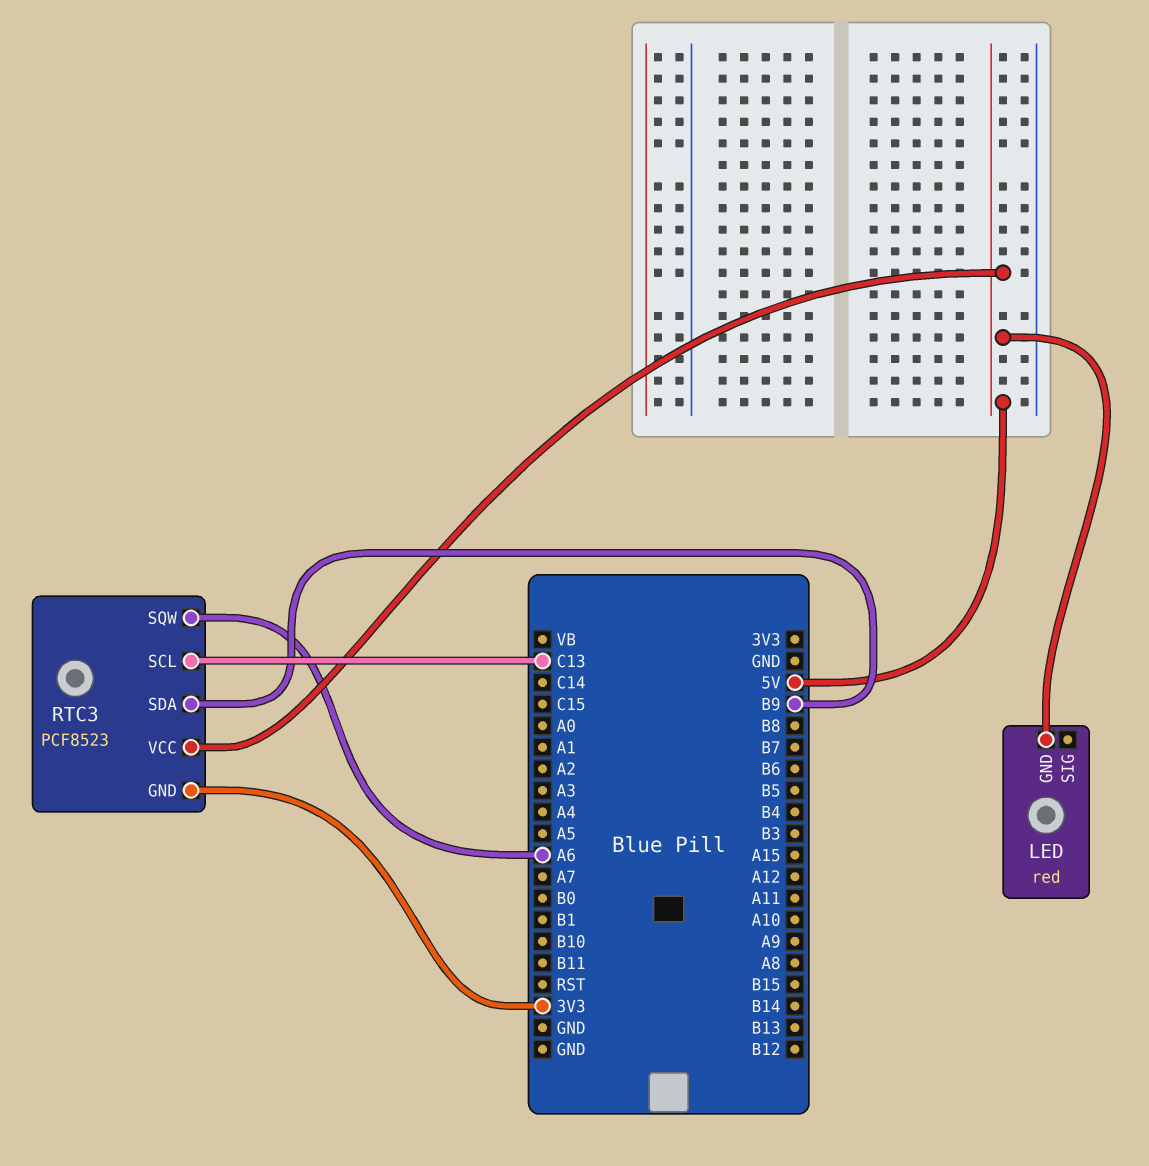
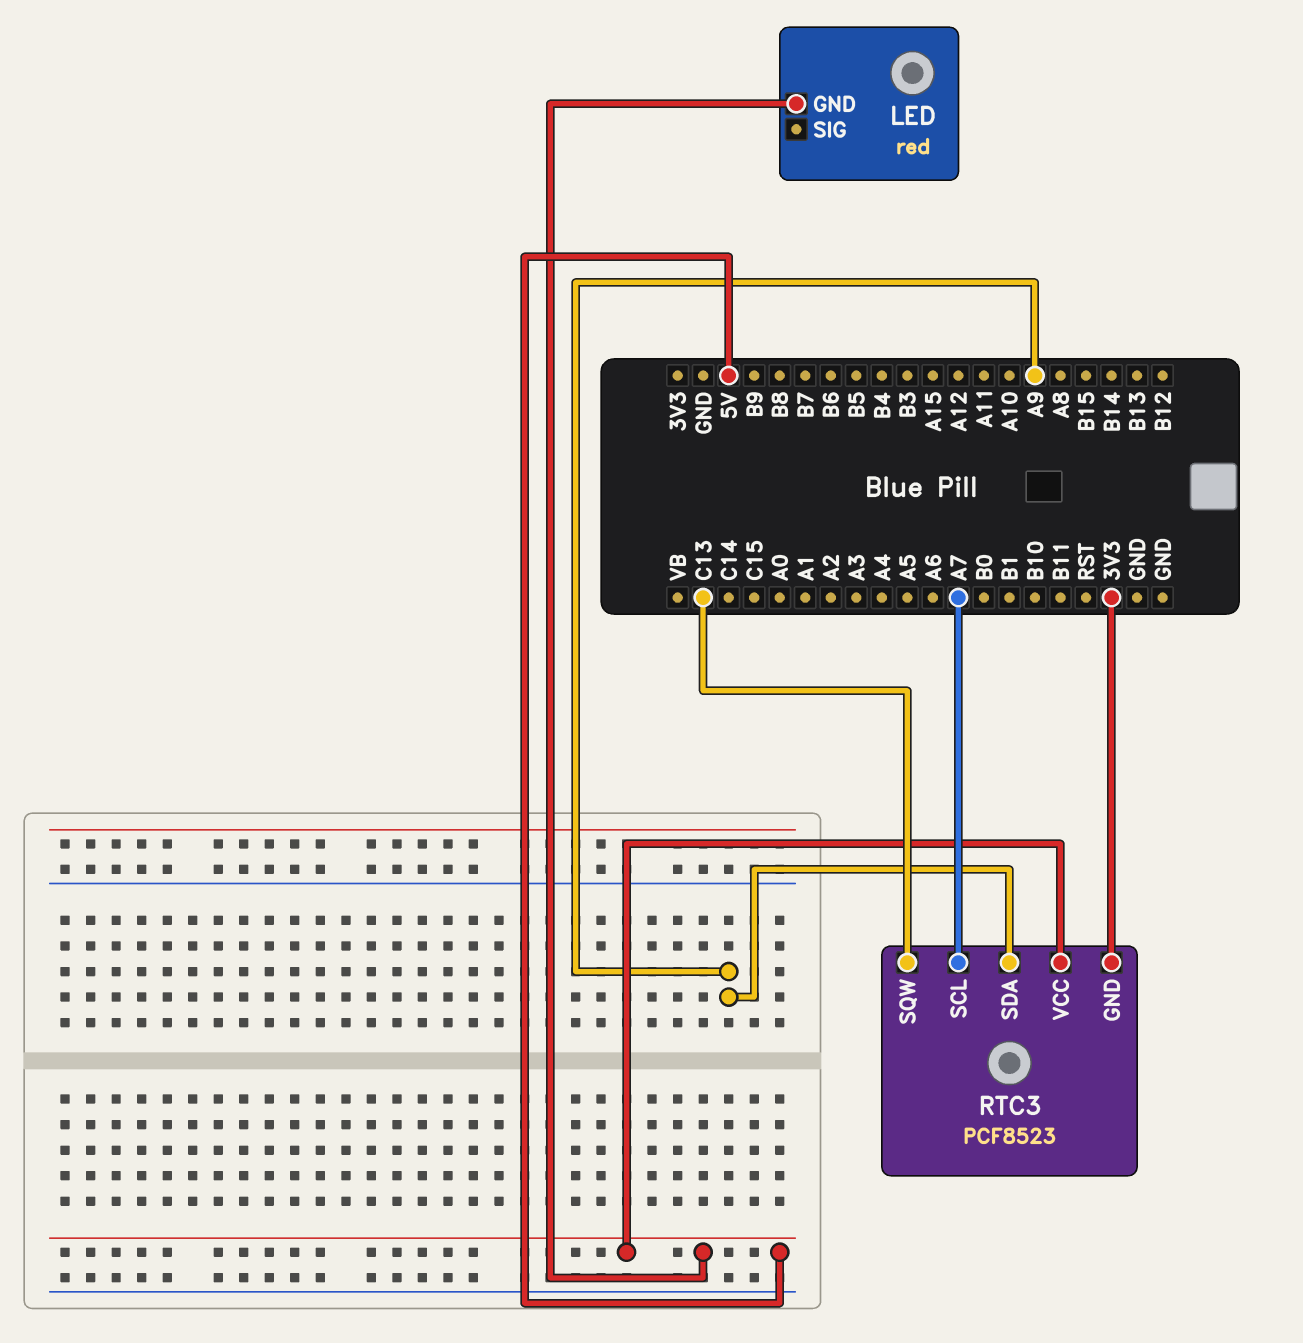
RTC3 pin SCL: C13 -> A7
RTC3 pin SDA: B9 -> A9
RTC3 pin SQW: A6 -> C13

